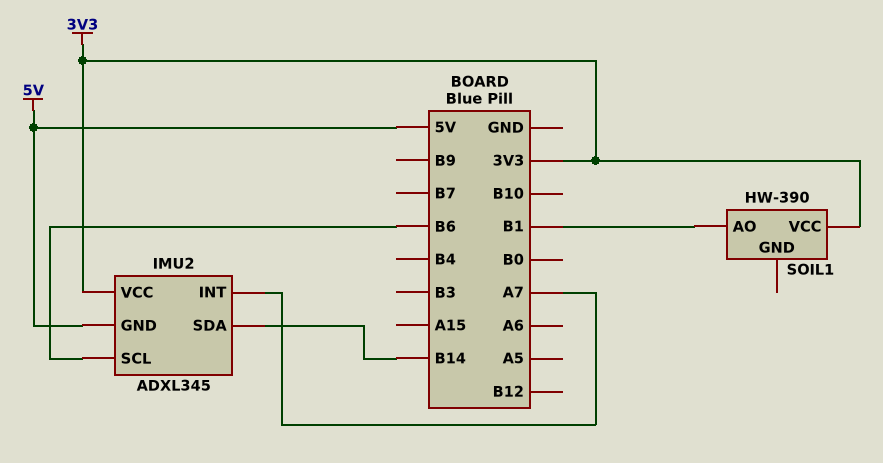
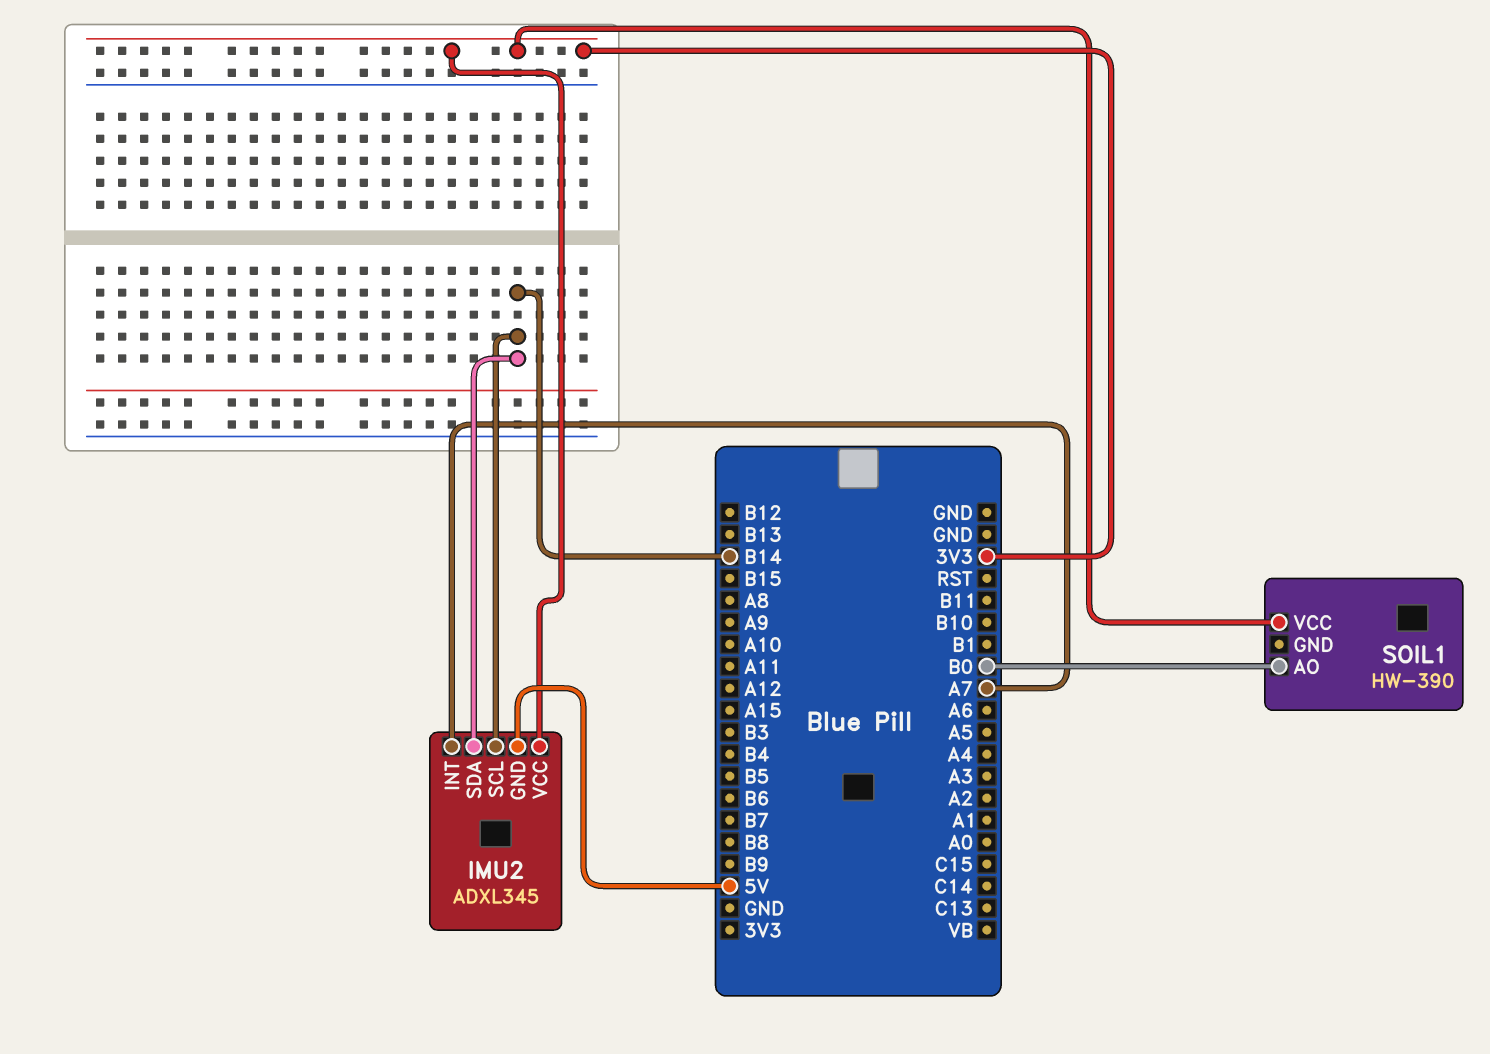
IMU2 pin SCL: B6 -> B14
SOIL1 pin AO: B1 -> B0

